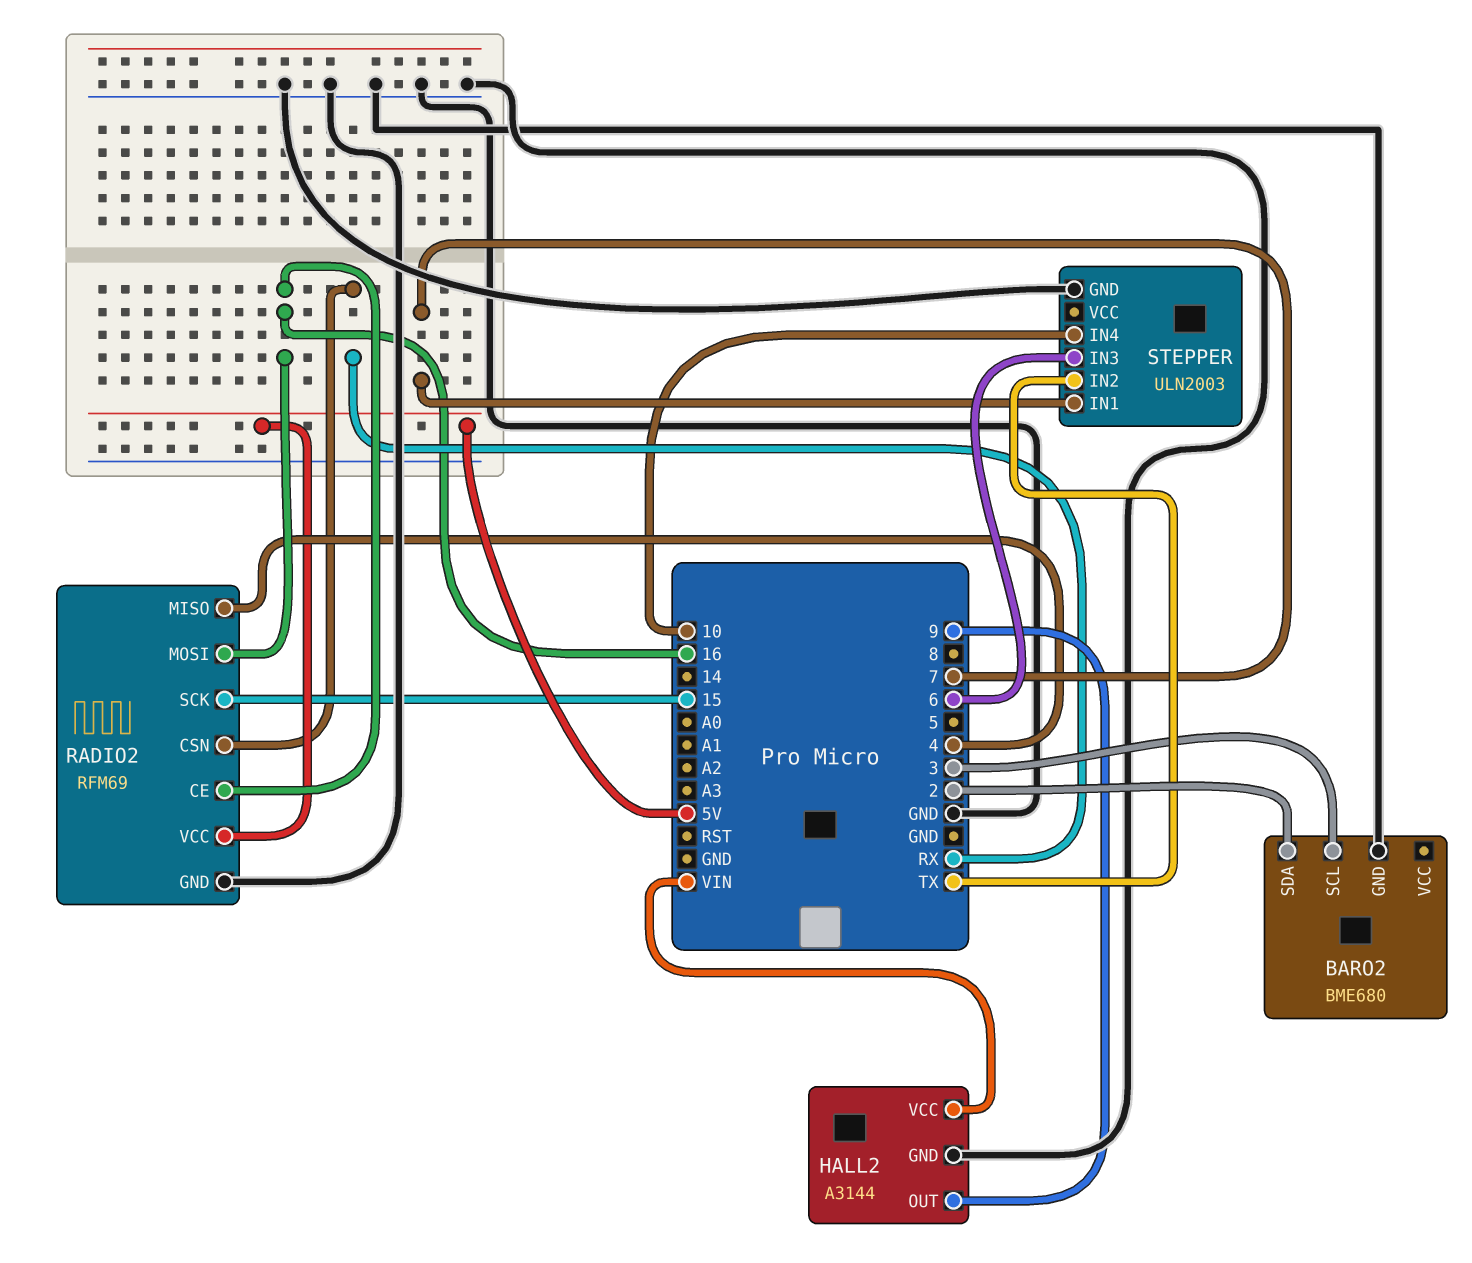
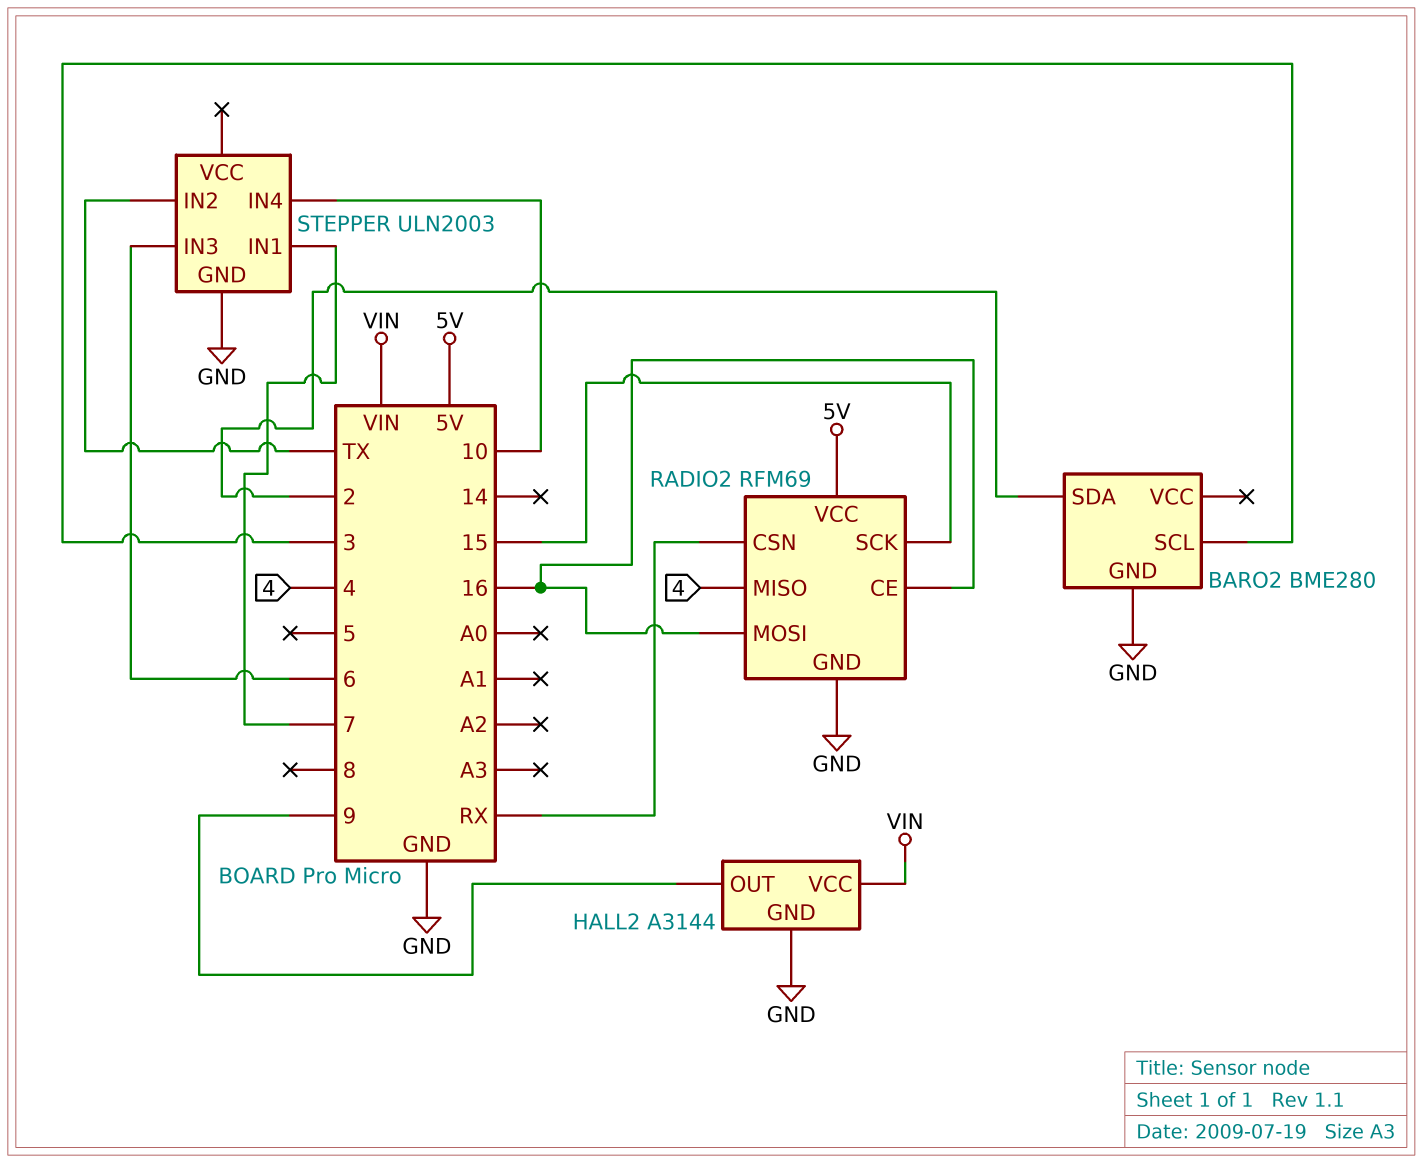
BARO2: BME680 -> BME280

